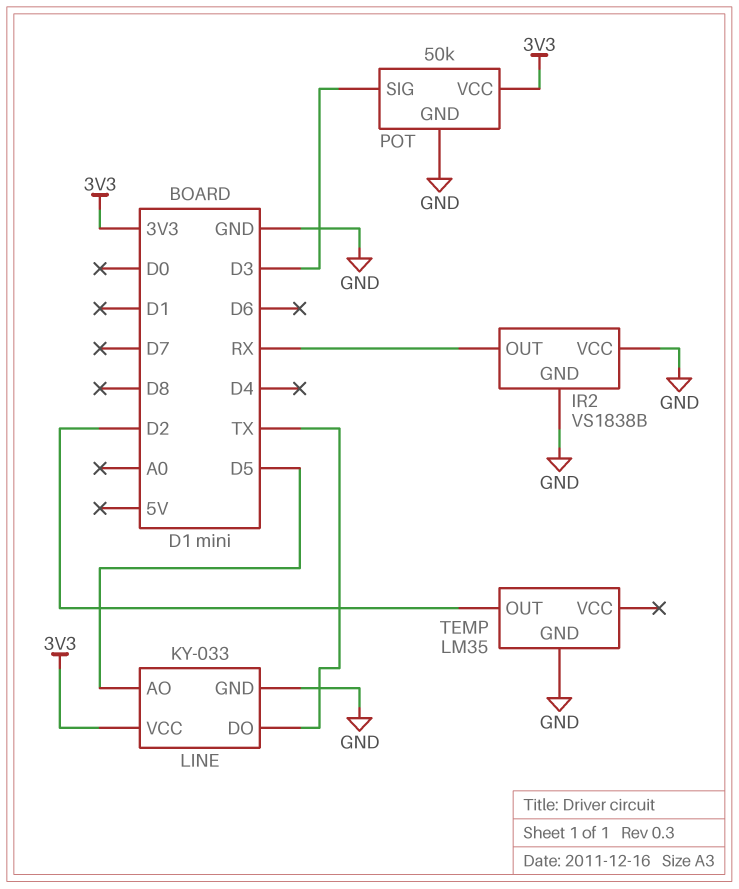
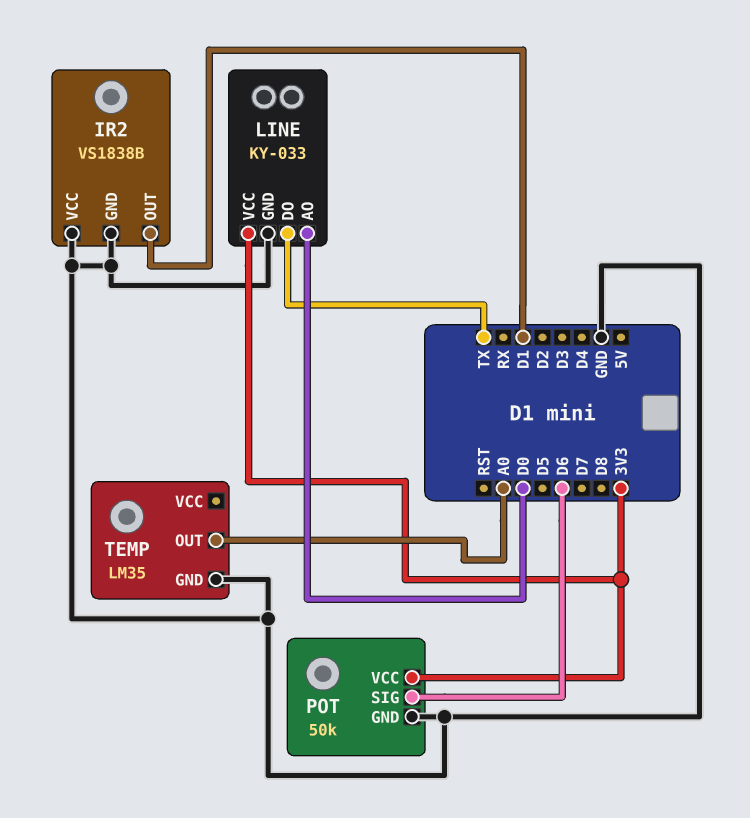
IR2 pin OUT: RX -> D1
LINE pin AO: D5 -> D0
POT pin SIG: D3 -> D6
TEMP pin OUT: D2 -> A0

